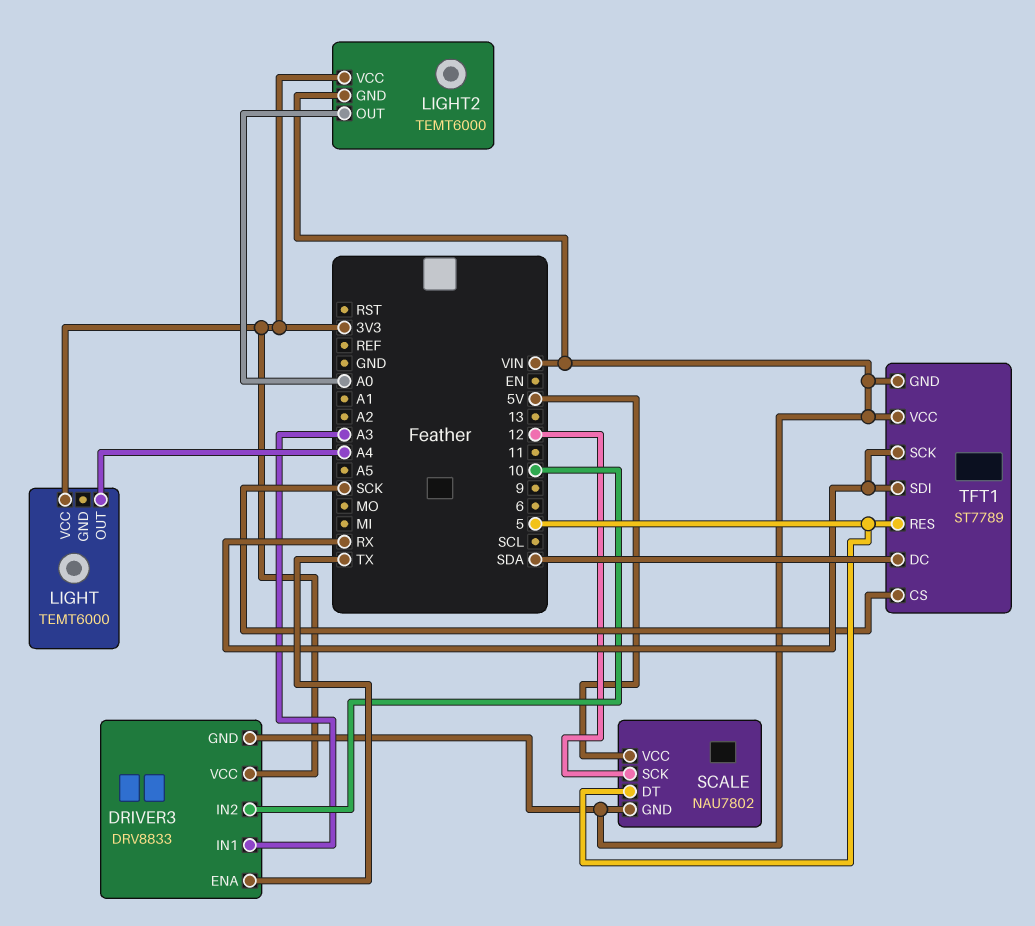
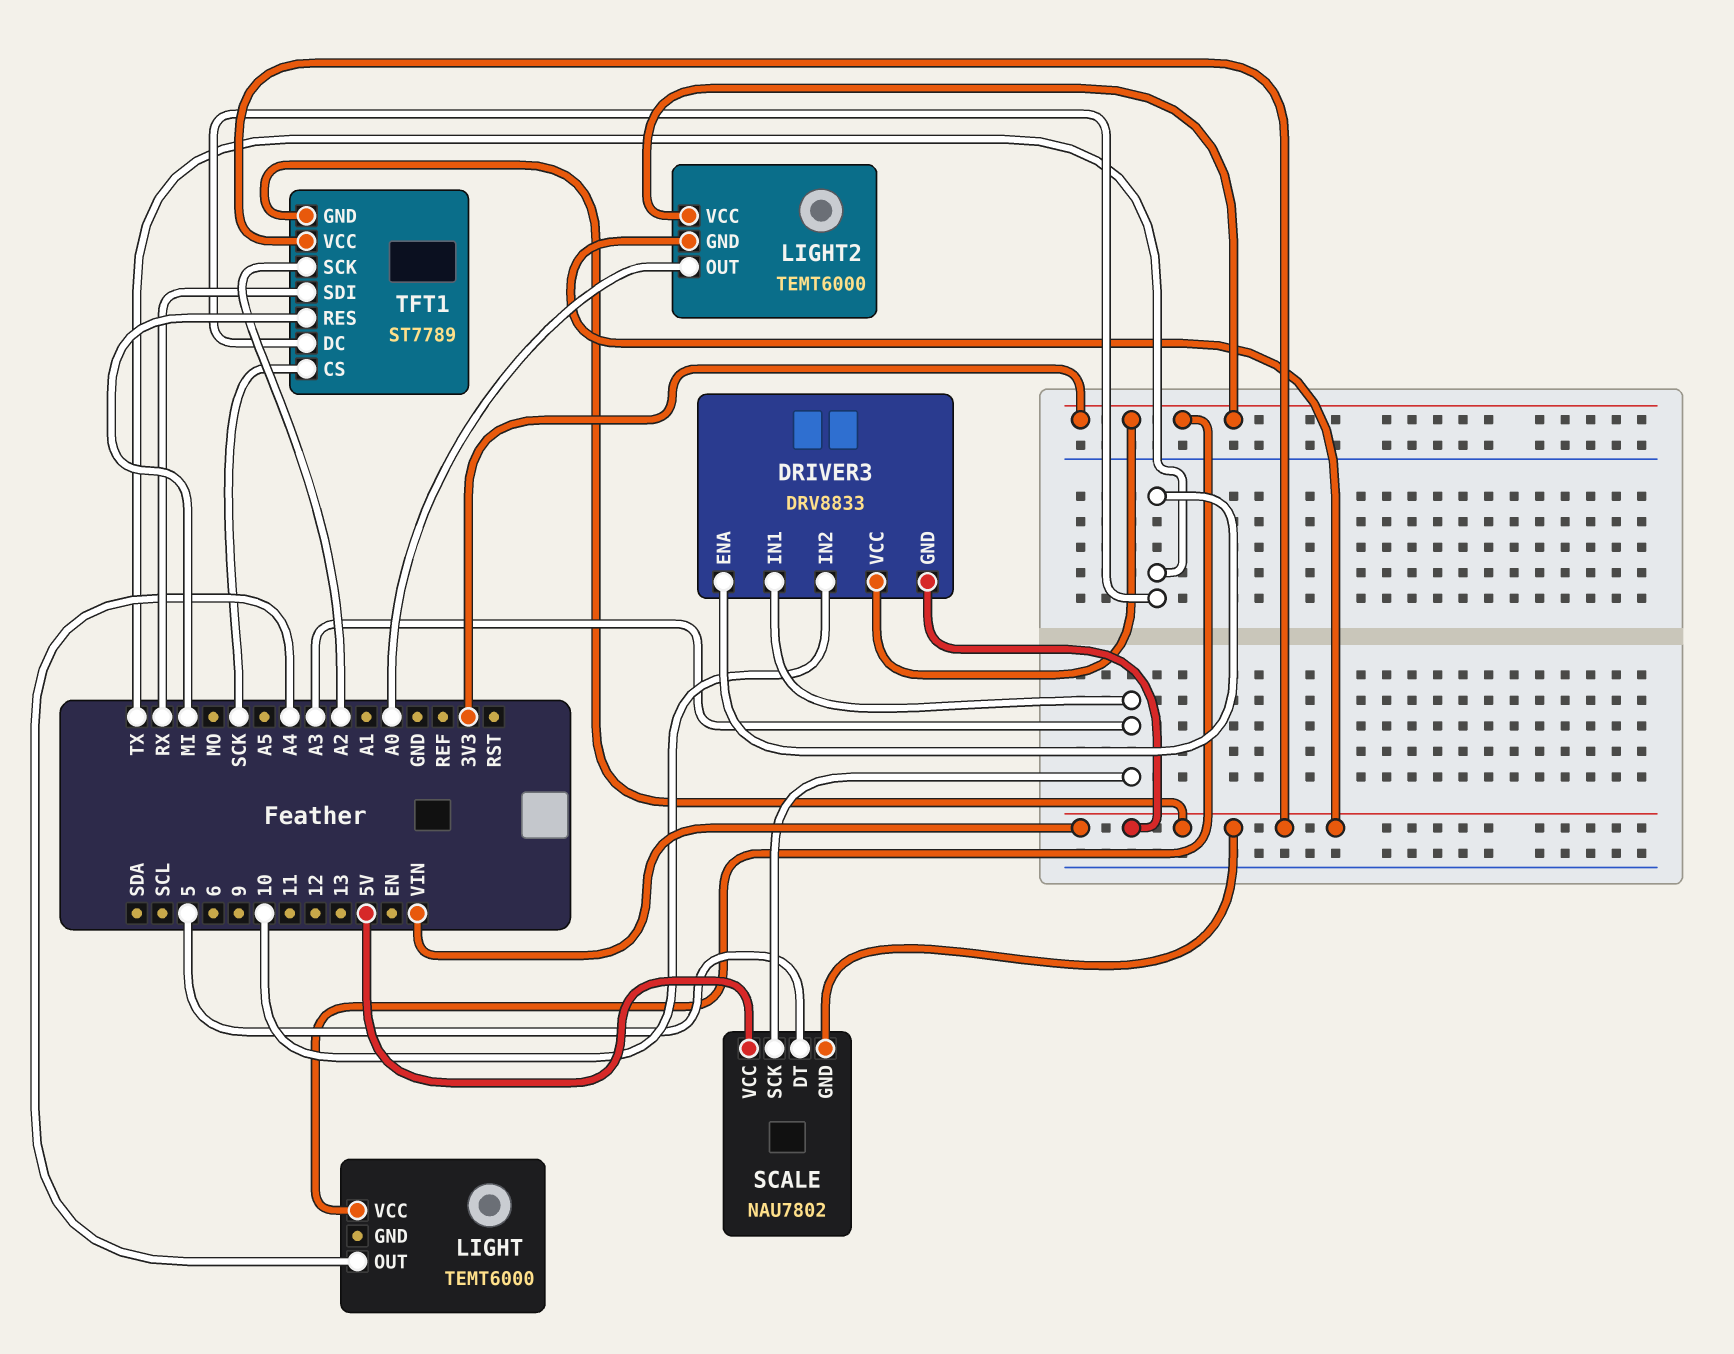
SCALE pin SCK: 12 -> A3
TFT1 pin DC: SDA -> TX
TFT1 pin RES: 5 -> MI
TFT1 pin SCK: RX -> A2

